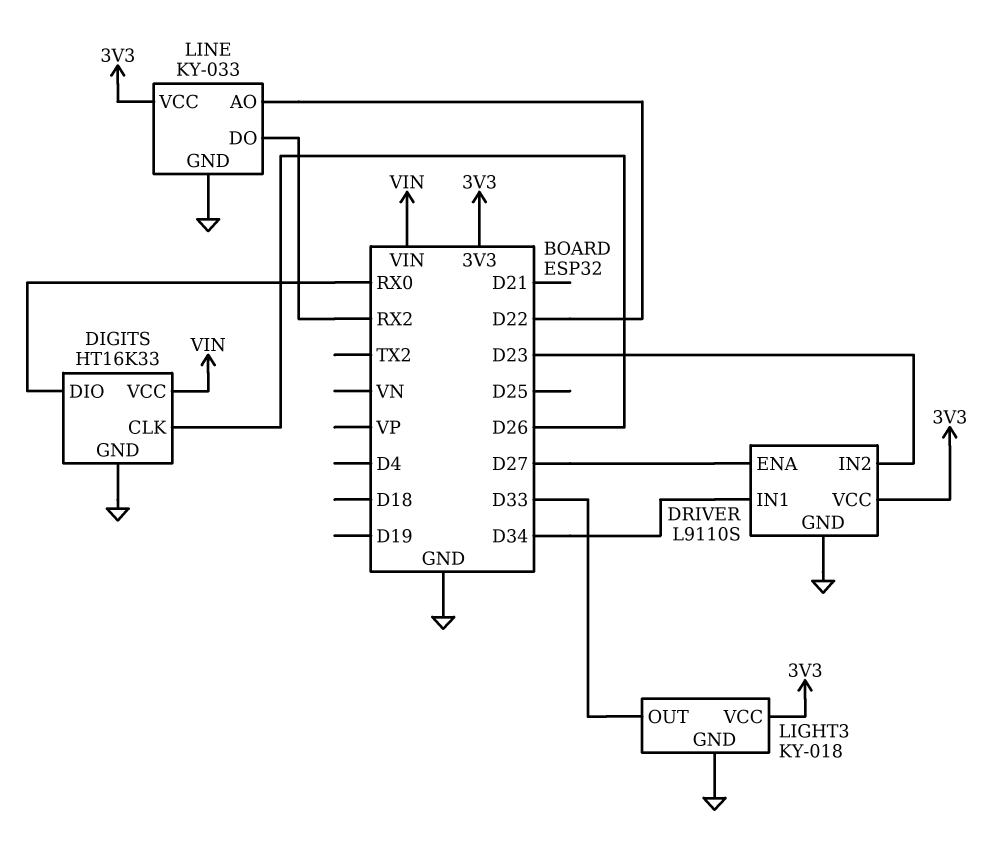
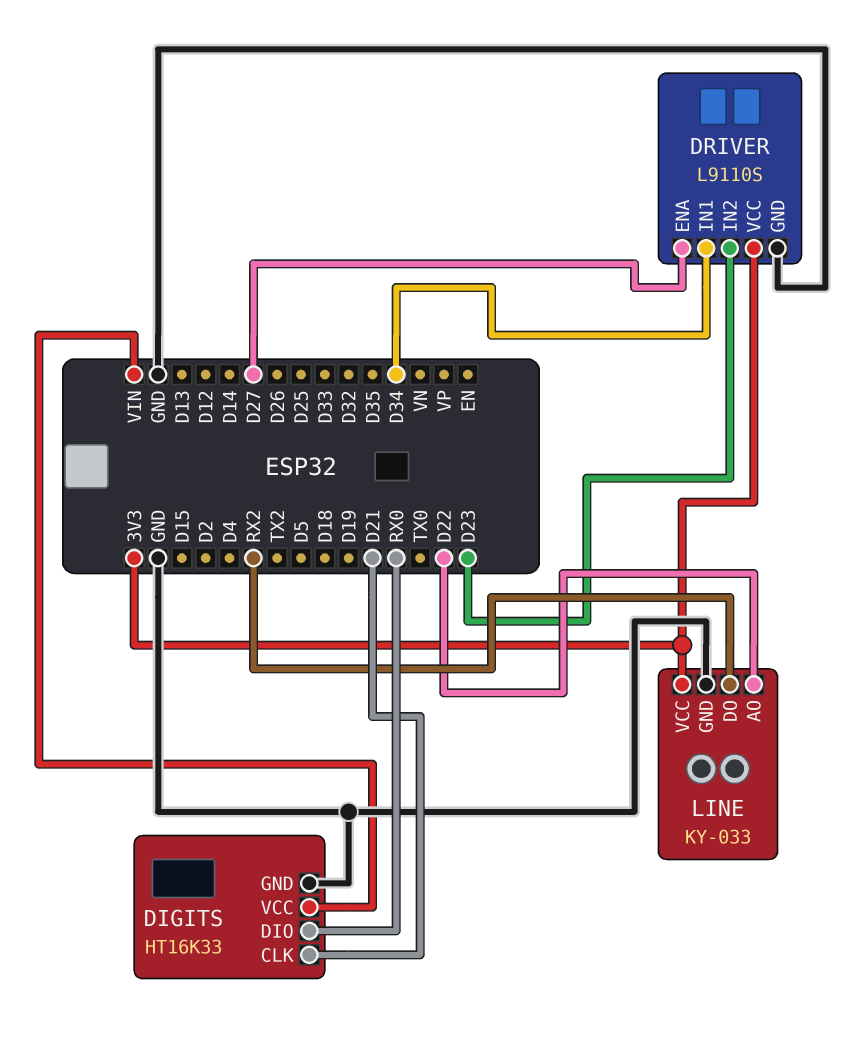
DIGITS pin CLK: D26 -> D21
LIGHT3: KY-018 -> none
LIGHT3 pin GND: GND -> none
LIGHT3 pin OUT: D33 -> none
LIGHT3 pin VCC: 3V3 -> none

